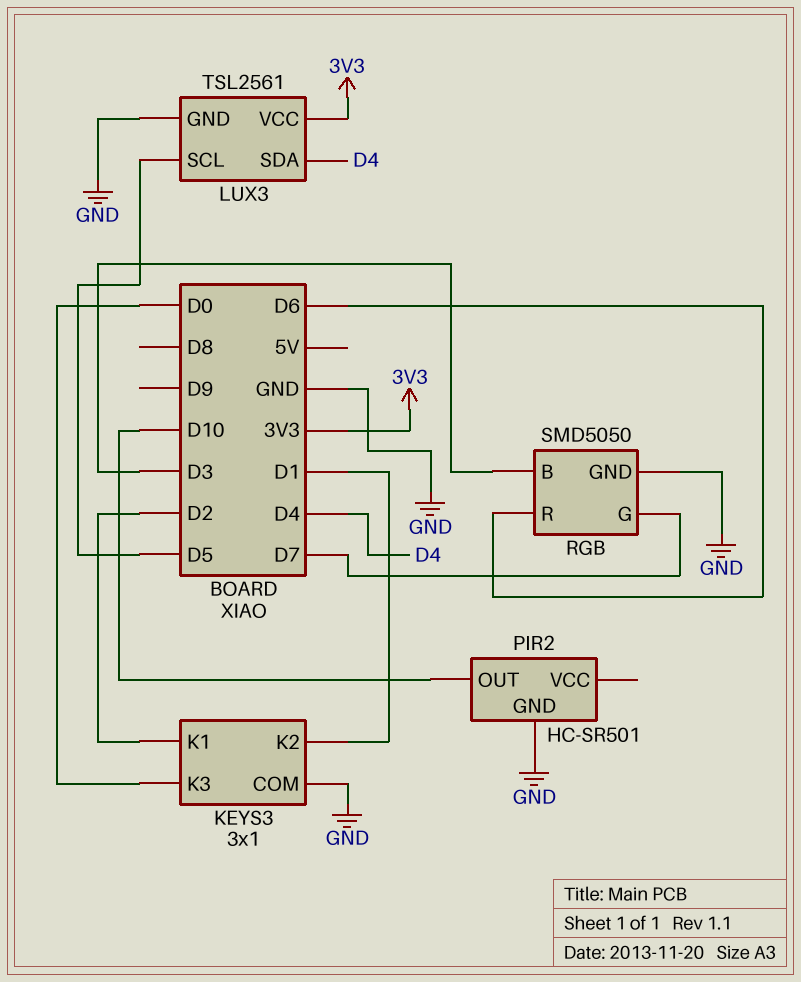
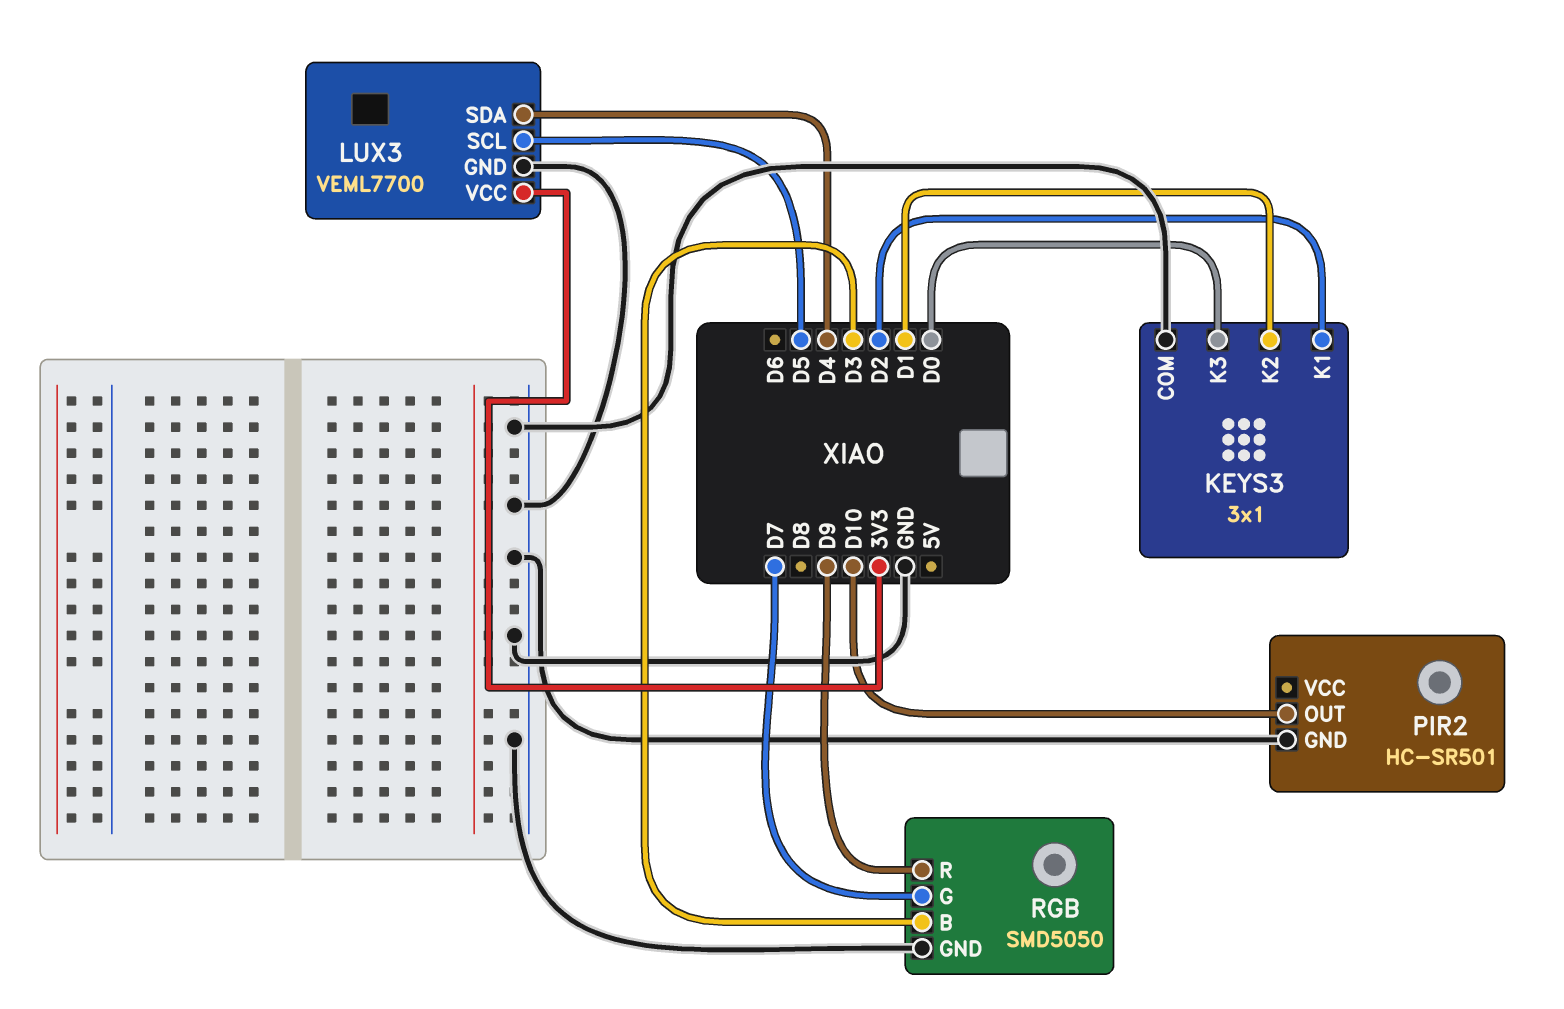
LUX3: TSL2561 -> VEML7700
RGB pin R: D6 -> D9

